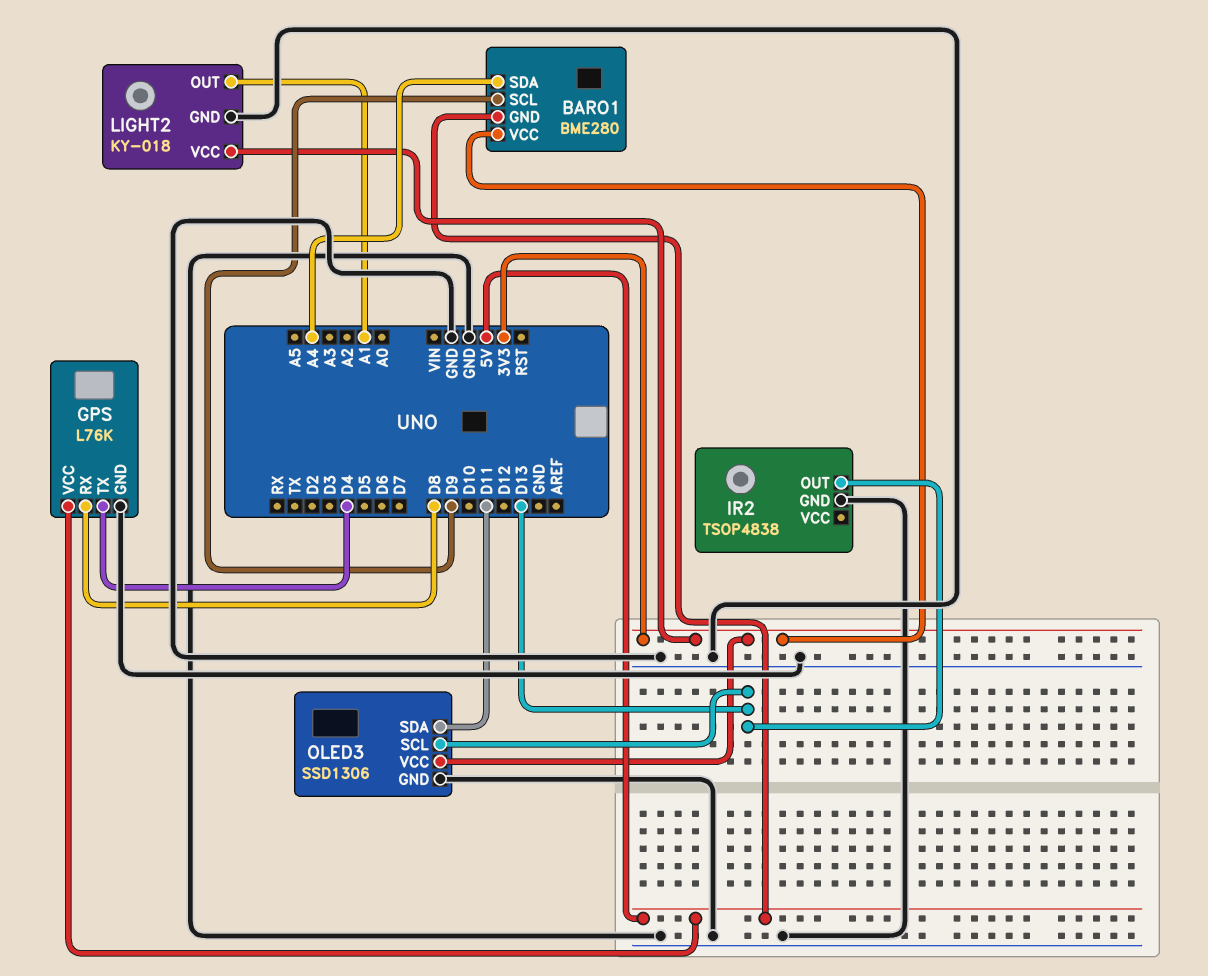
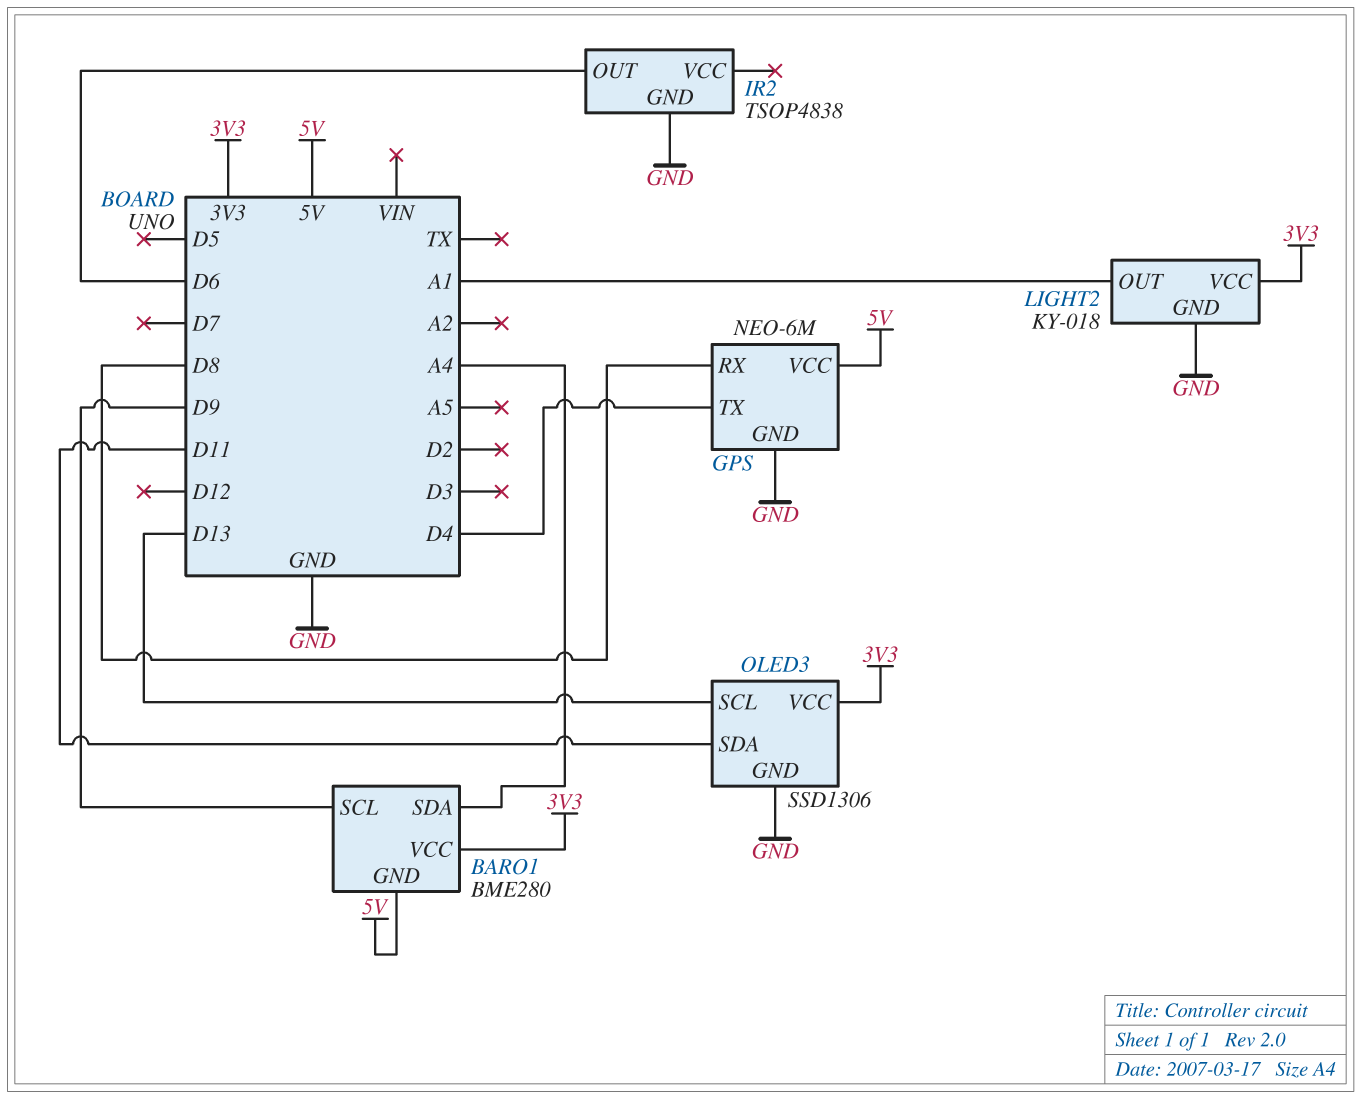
GPS: L76K -> NEO-6M
IR2 pin OUT: D13 -> D6

